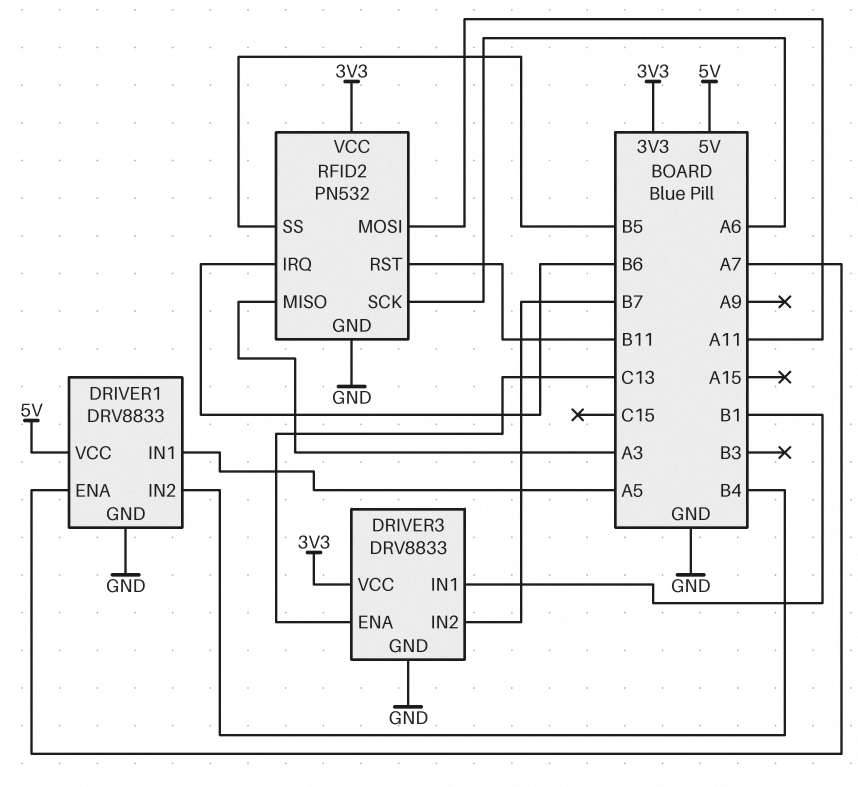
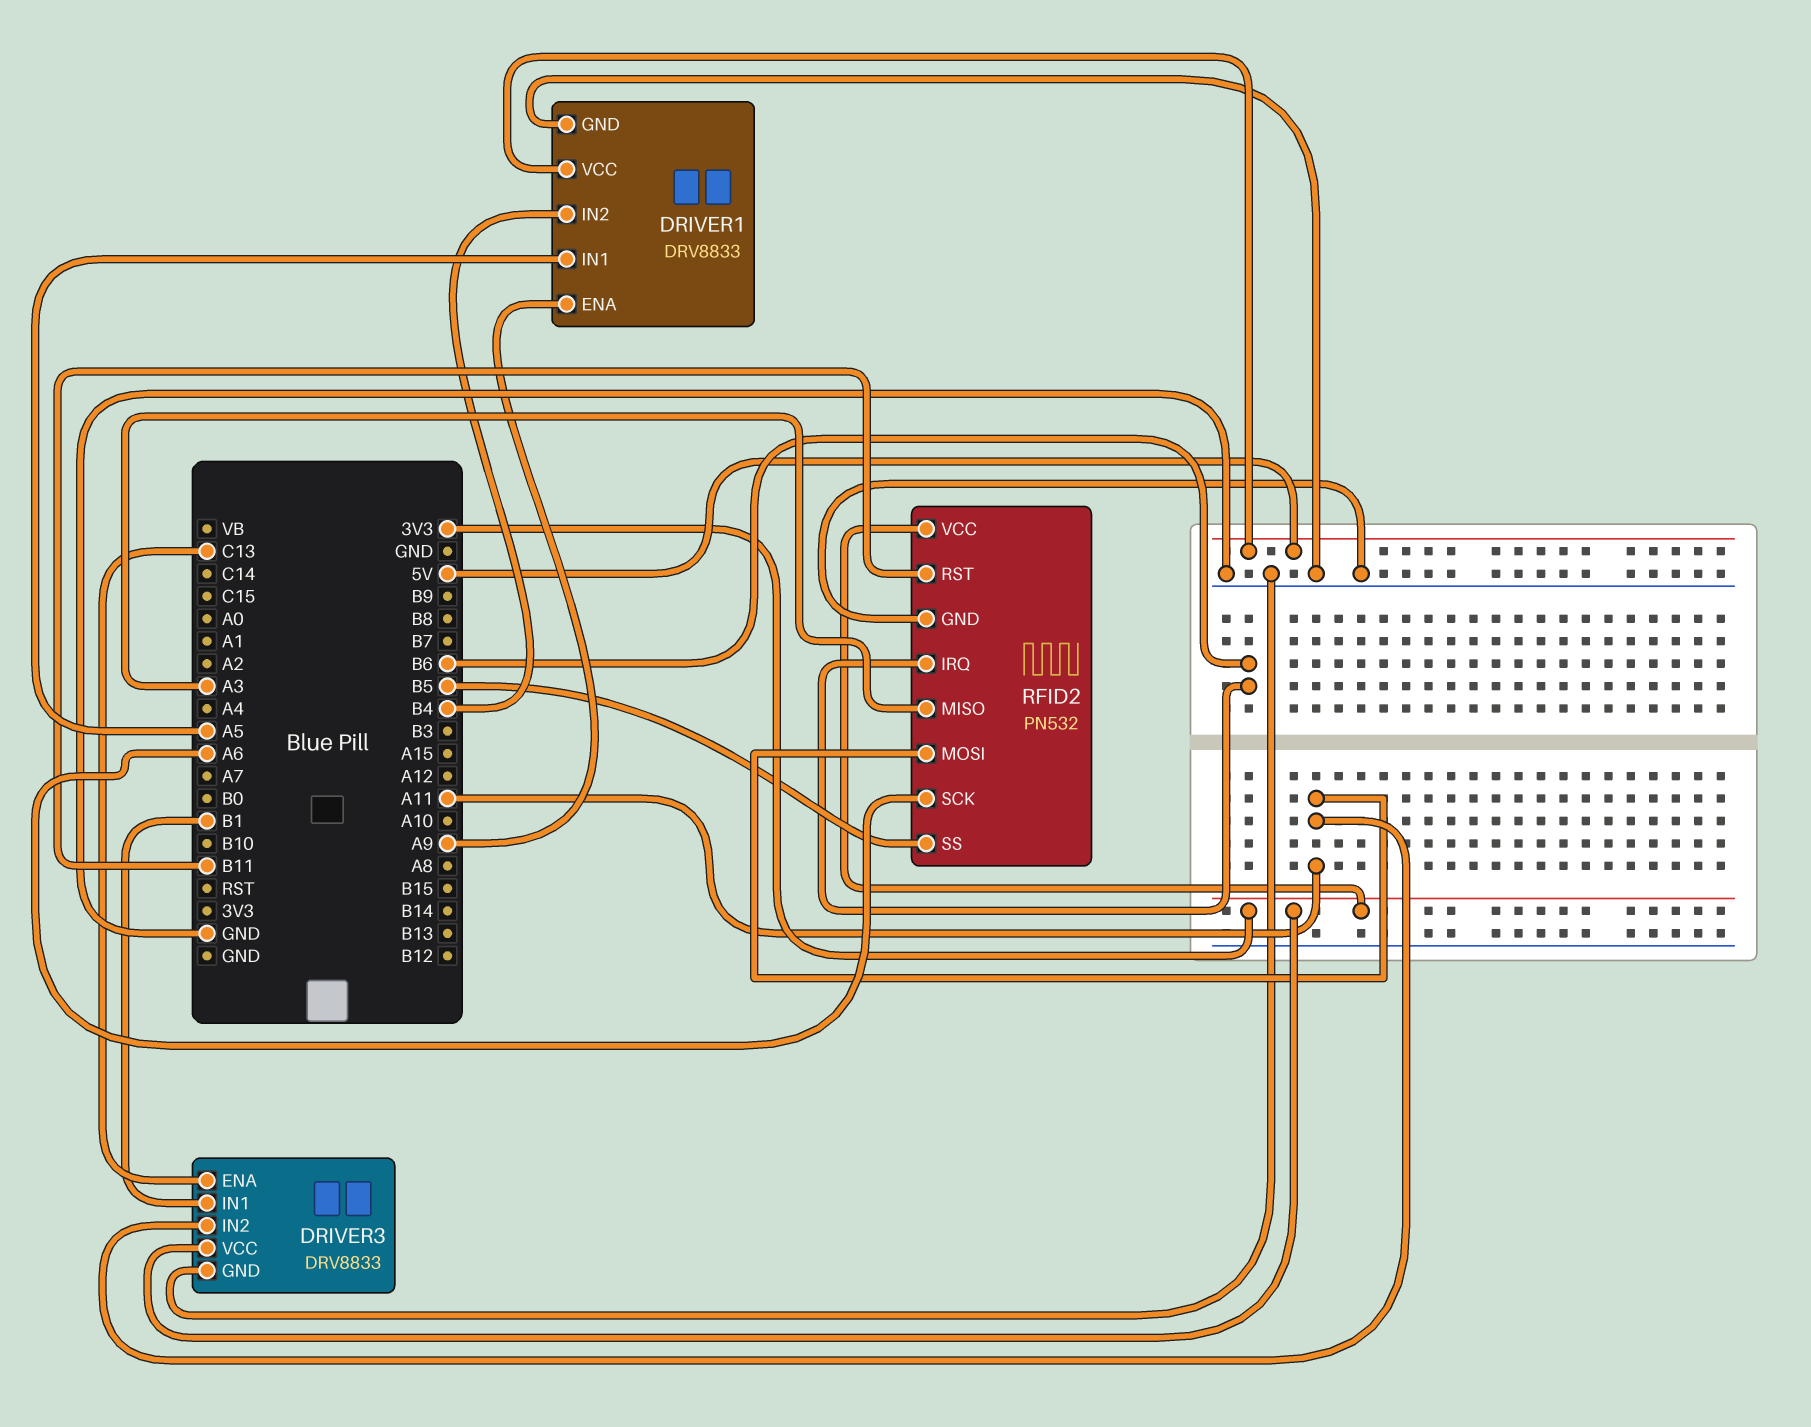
DRIVER1 pin ENA: A7 -> A9
DRIVER3 pin IN2: B7 -> A11

